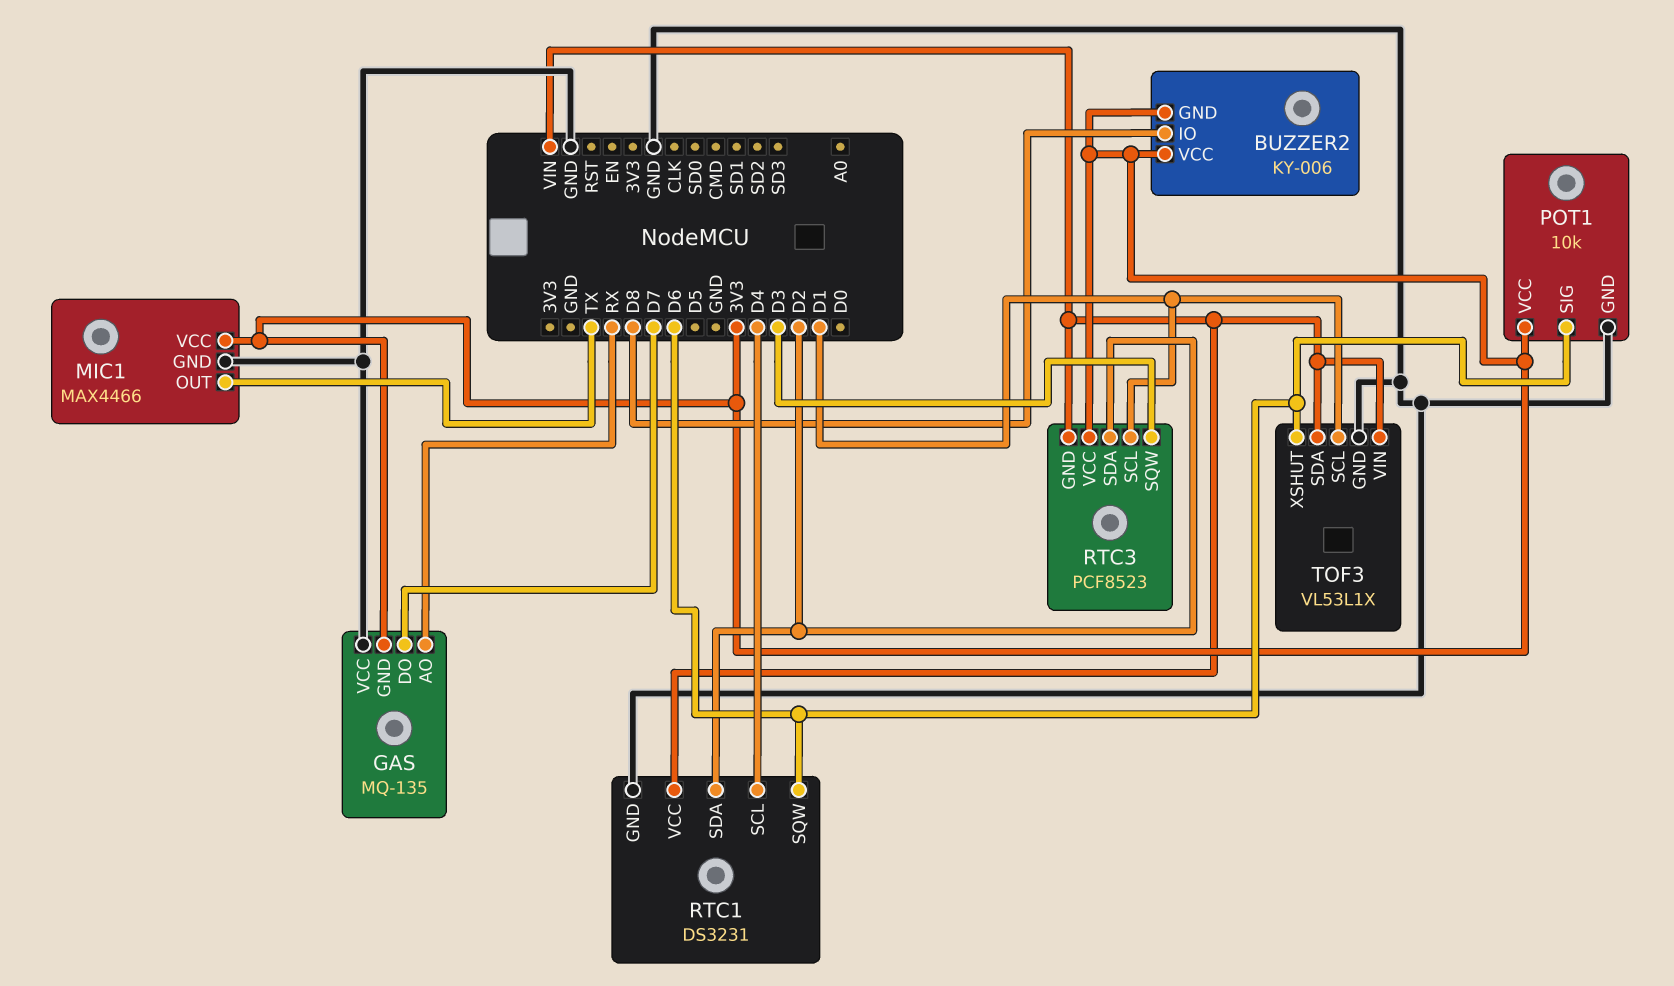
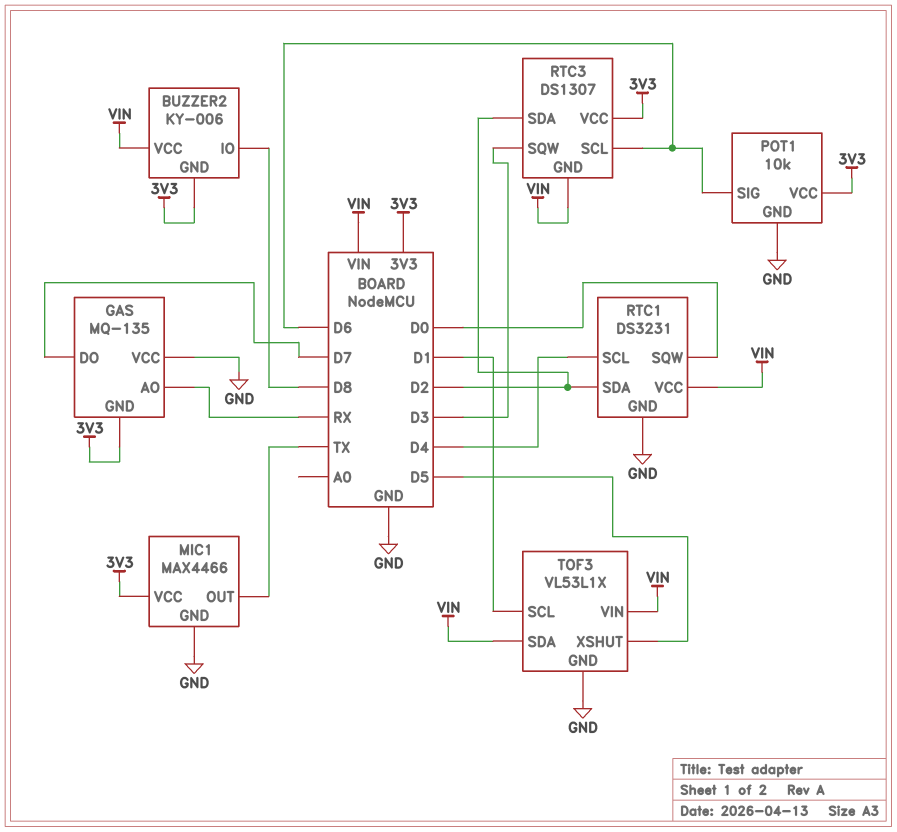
BUZZER2 pin VCC: 3V3 -> VIN
RTC1 pin SQW: D6 -> D0
RTC3: PCF8523 -> DS1307
RTC3 pin SCL: D1 -> D6
TOF3 pin XSHUT: D6 -> D5

